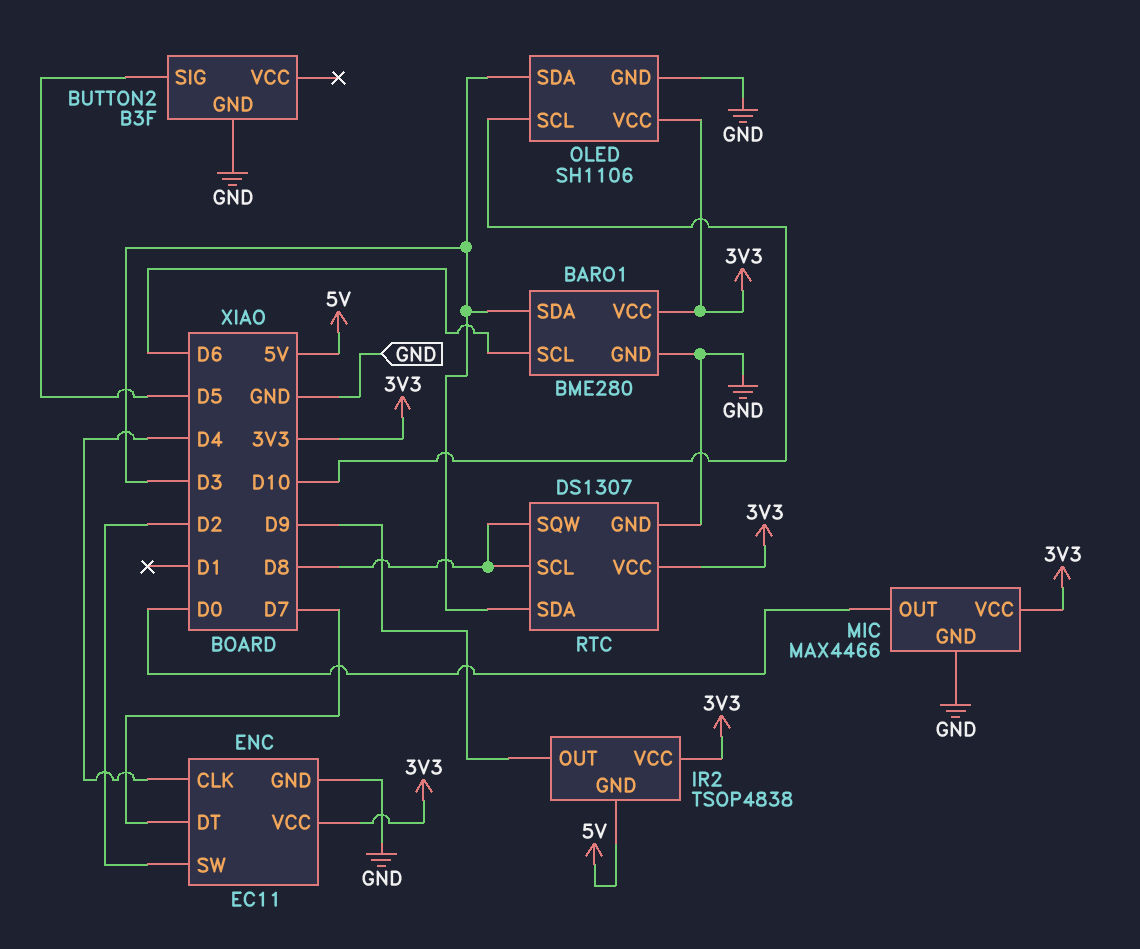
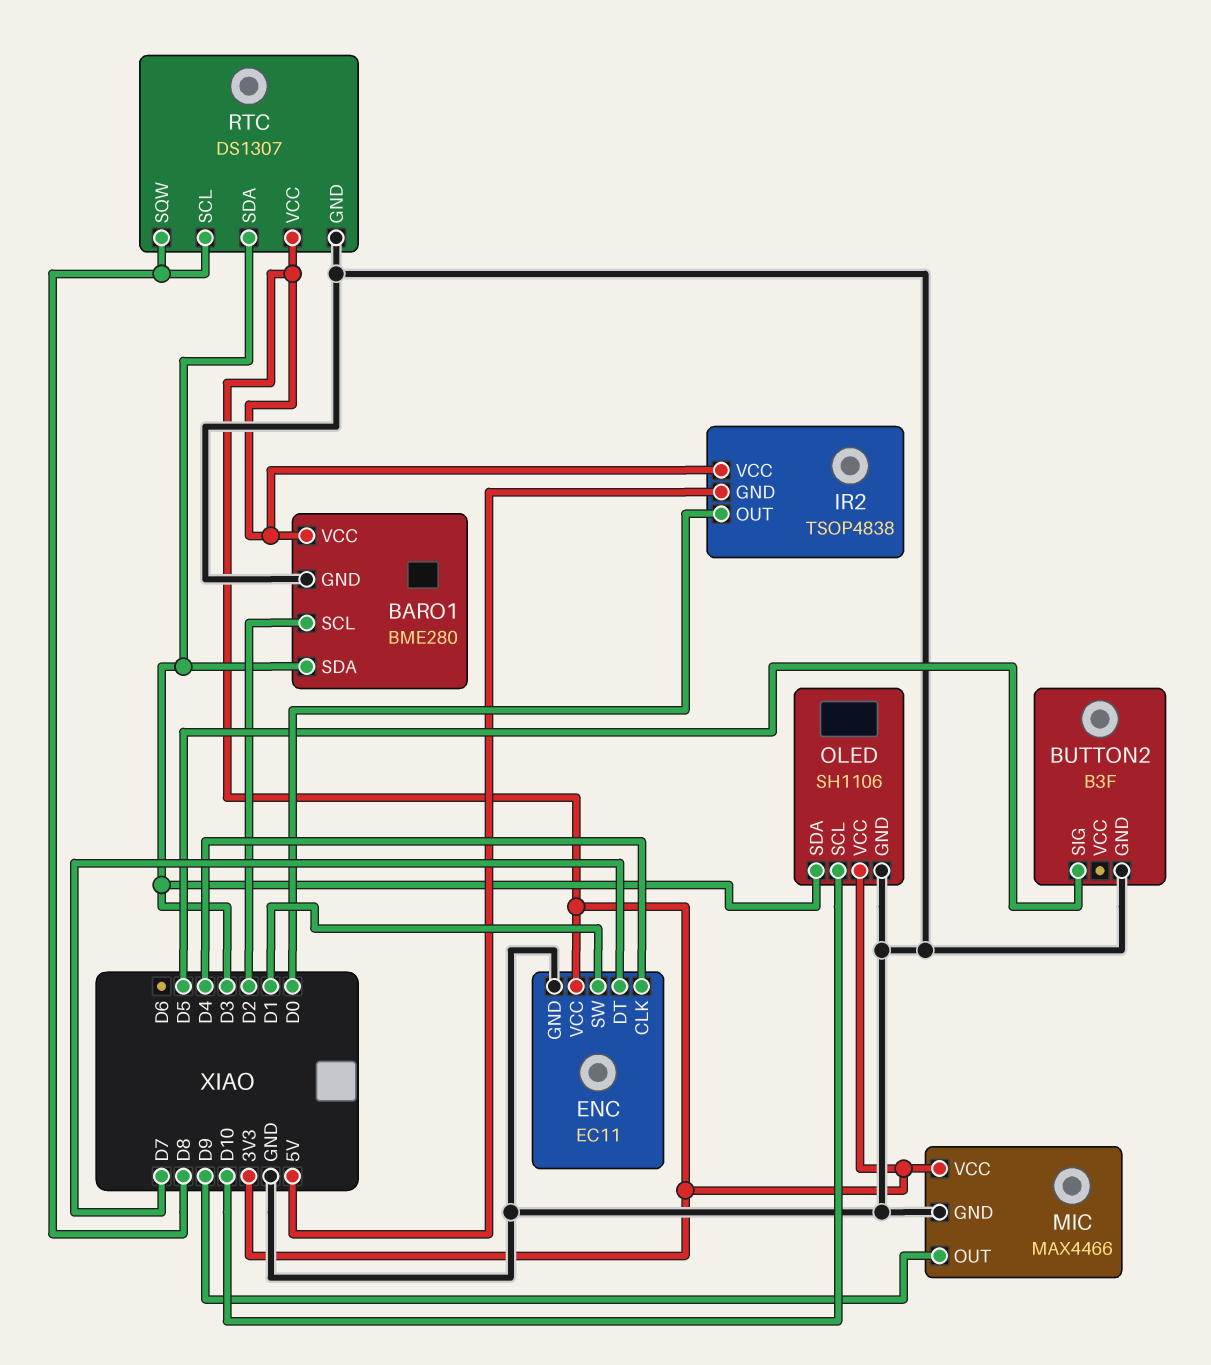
BARO1 pin SCL: D6 -> D2
ENC pin SW: D2 -> D1
IR2 pin OUT: D9 -> D0
MIC pin OUT: D0 -> D9

